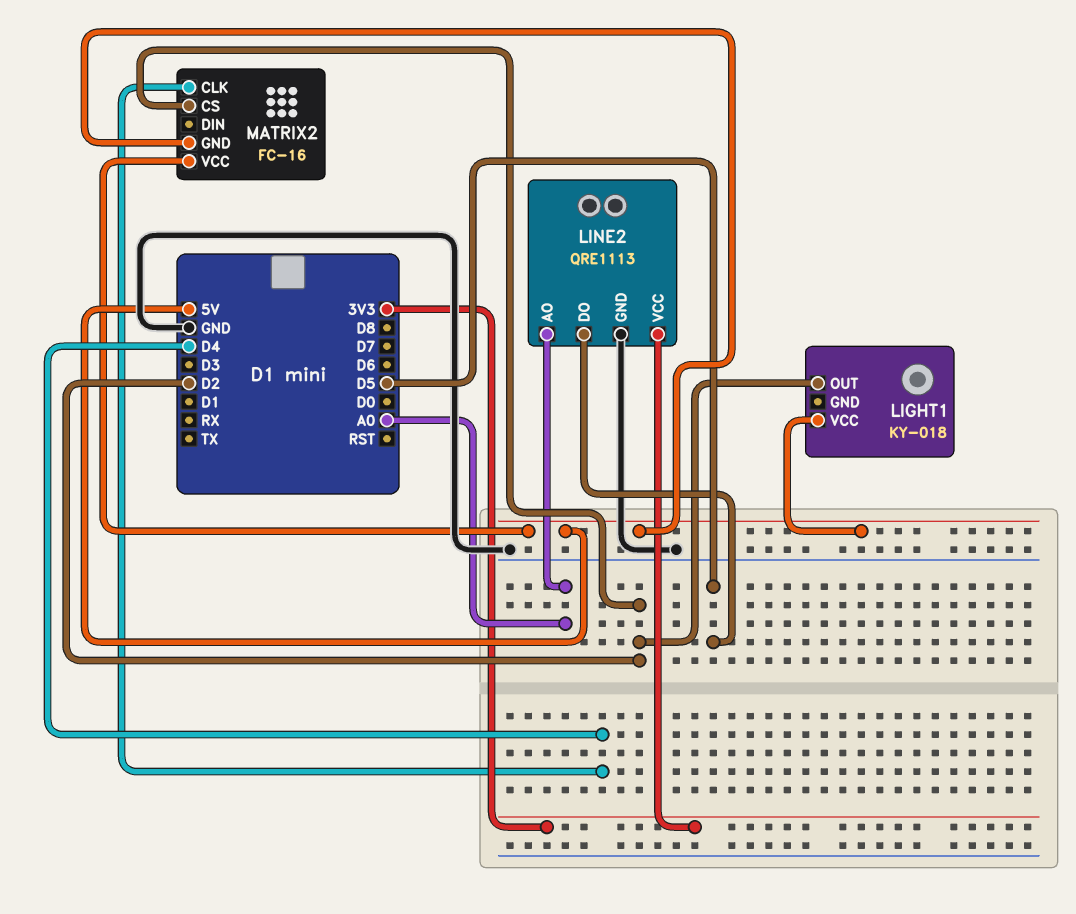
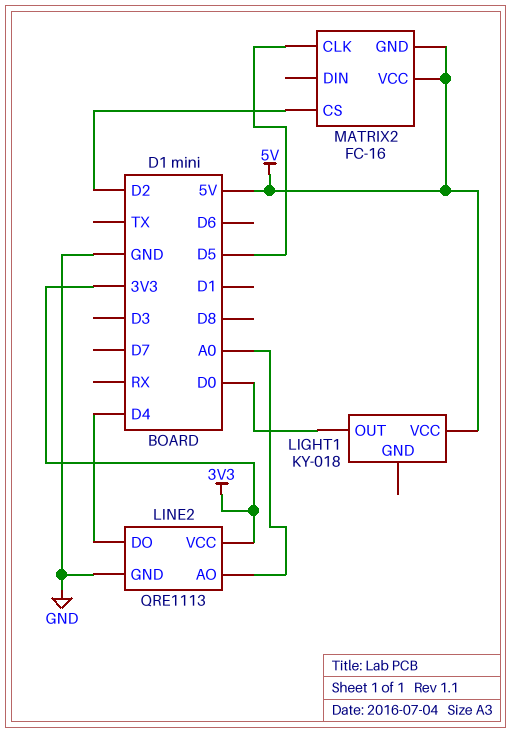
LIGHT1 pin OUT: D2 -> D0
LINE2 pin DO: D5 -> D4
MATRIX2 pin CLK: D4 -> D5

